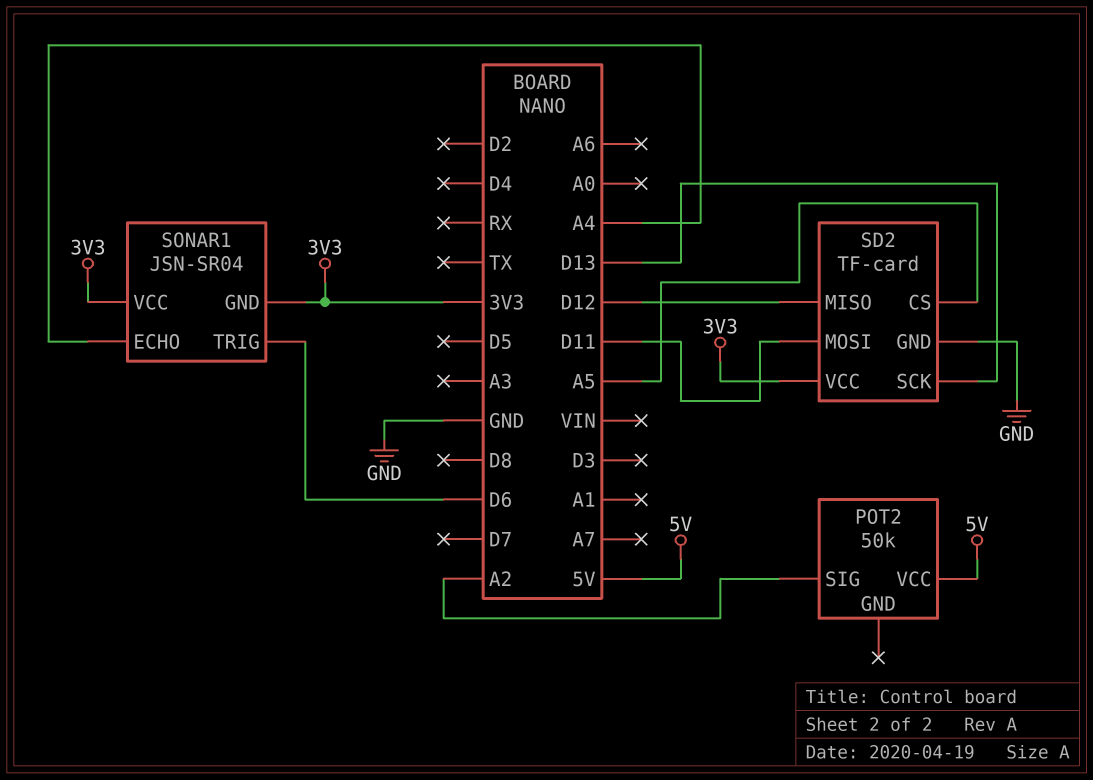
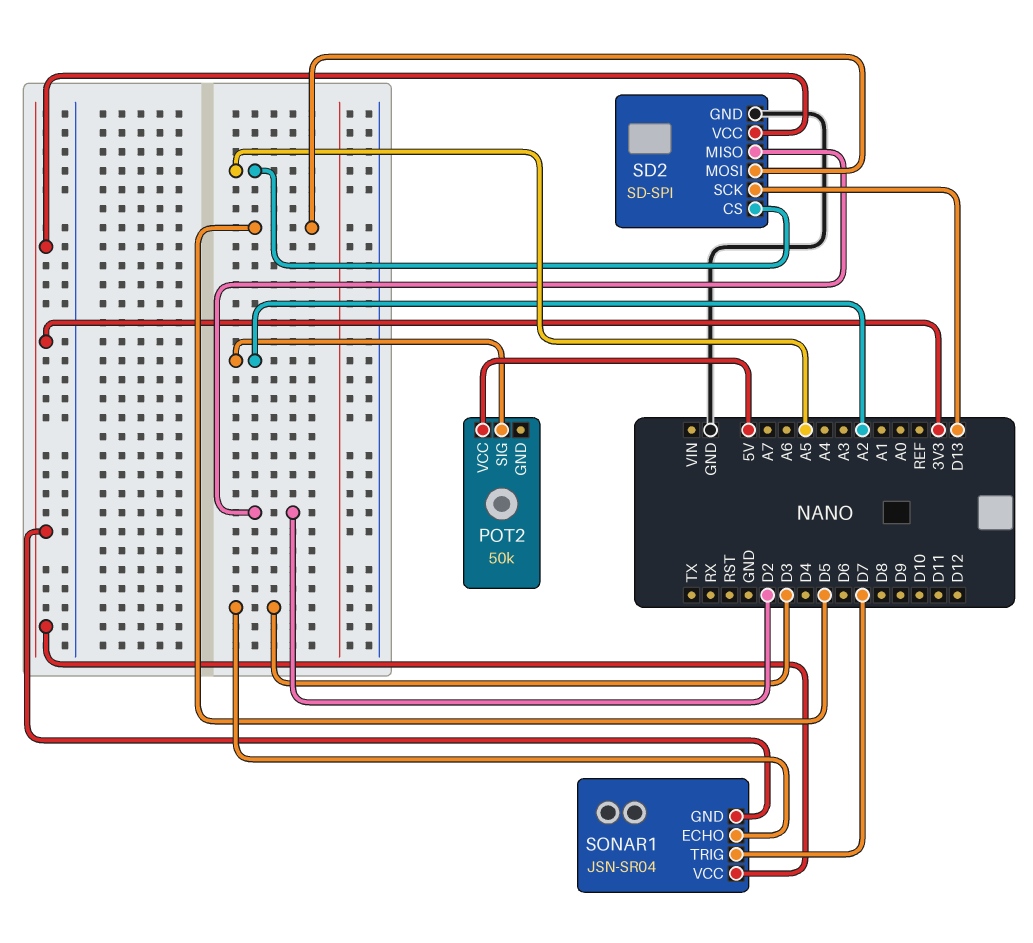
SD2: TF-card -> SD-SPI
SD2 pin MISO: D12 -> D2
SD2 pin MOSI: D11 -> D5
SONAR1 pin ECHO: A4 -> D3
SONAR1 pin TRIG: D6 -> D7

